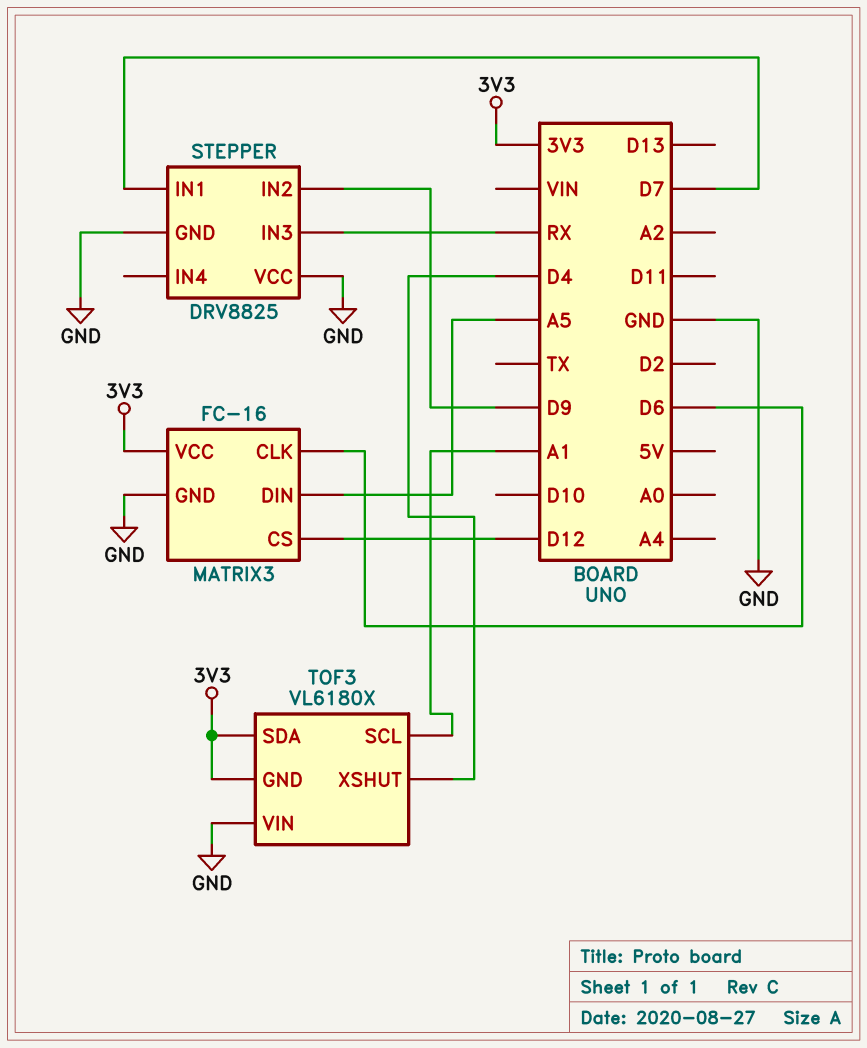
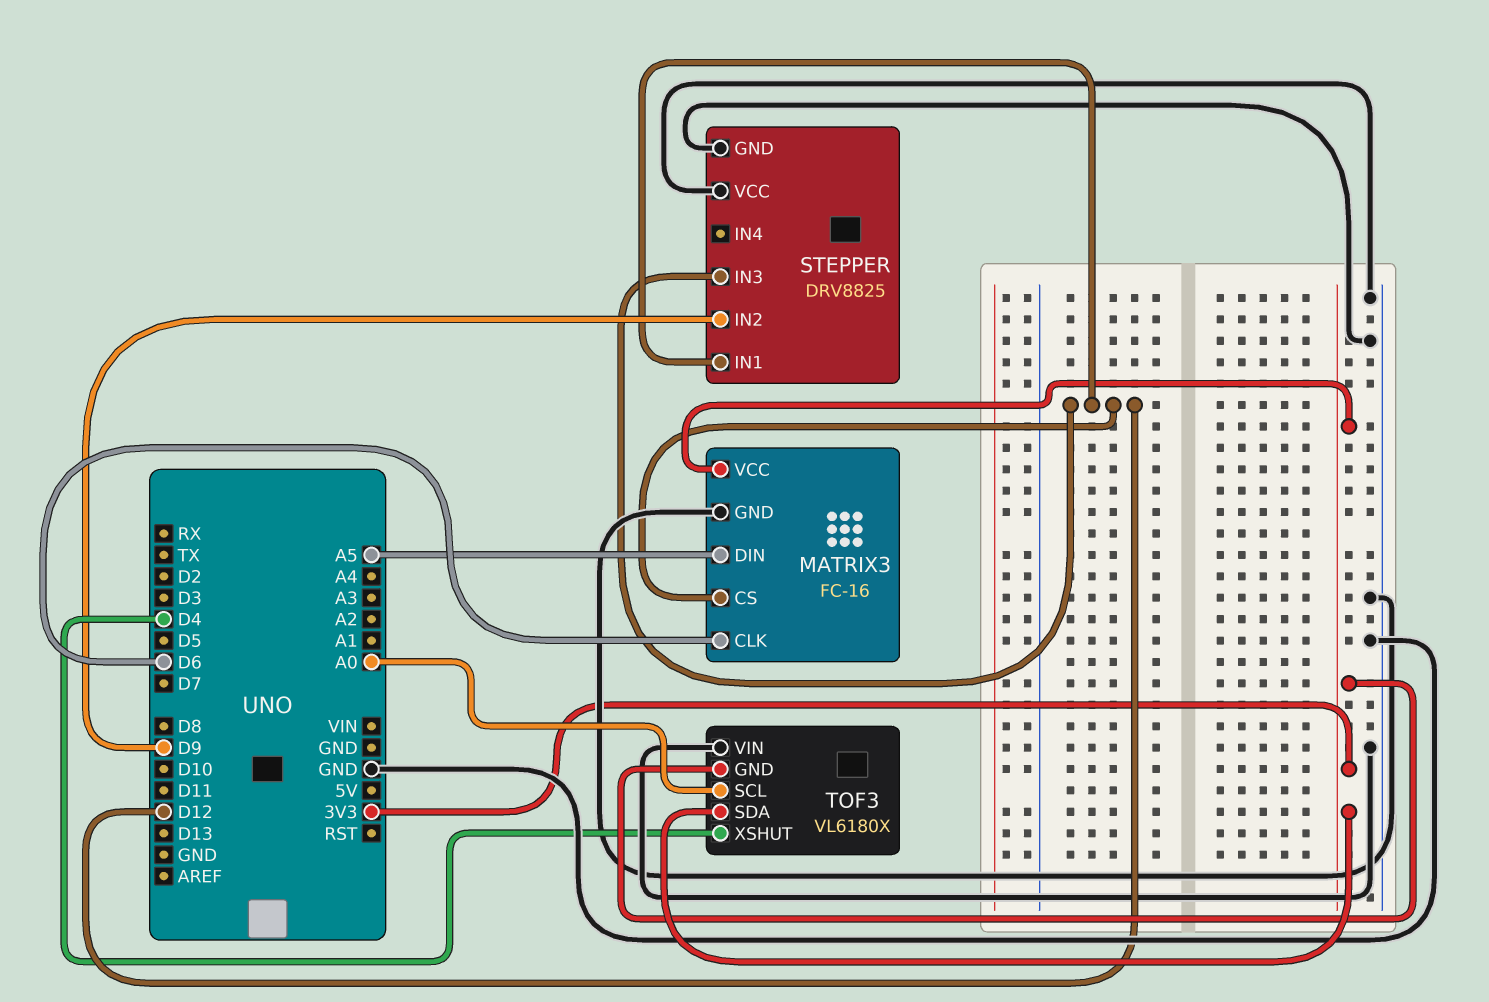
STEPPER pin IN1: D7 -> D12
STEPPER pin IN3: RX -> D12
TOF3 pin SCL: A1 -> A0

